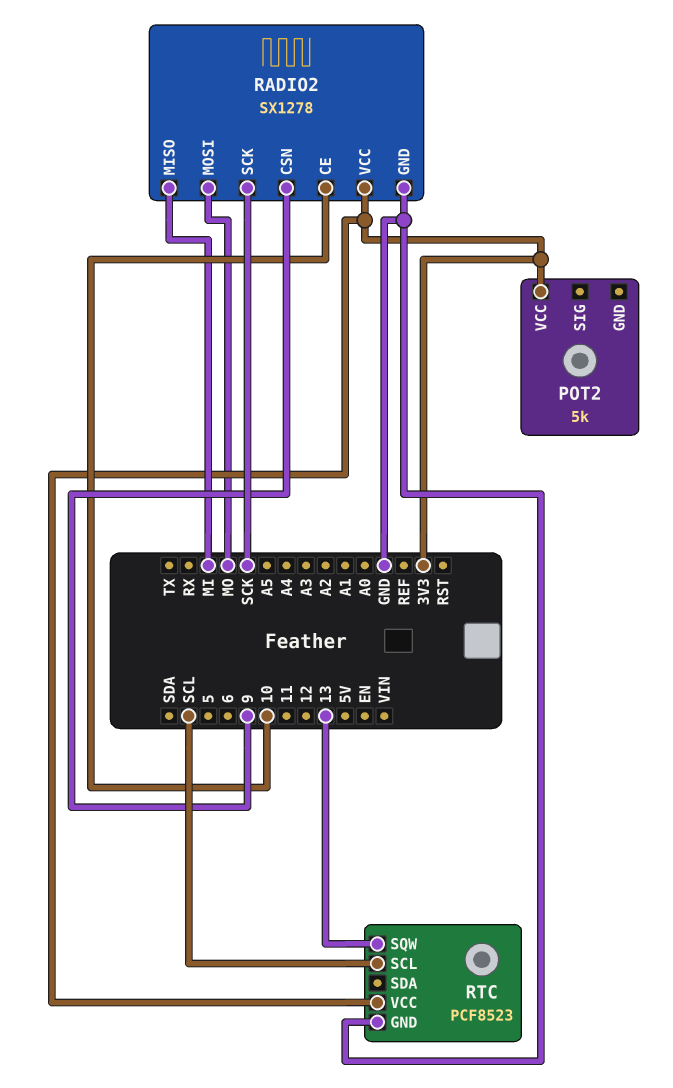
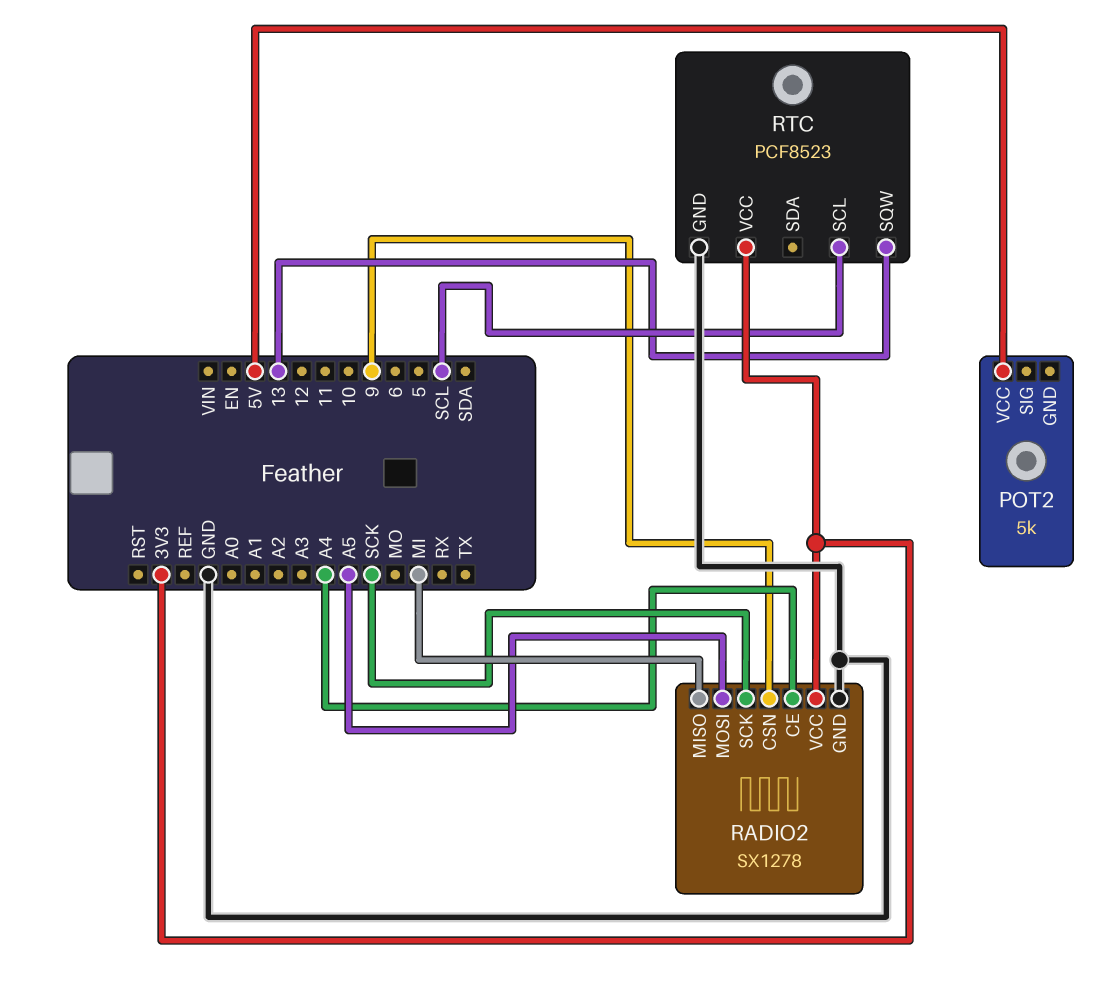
POT2 pin VCC: 3V3 -> 5V
RADIO2 pin CE: 10 -> A4
RADIO2 pin MOSI: MO -> A5

